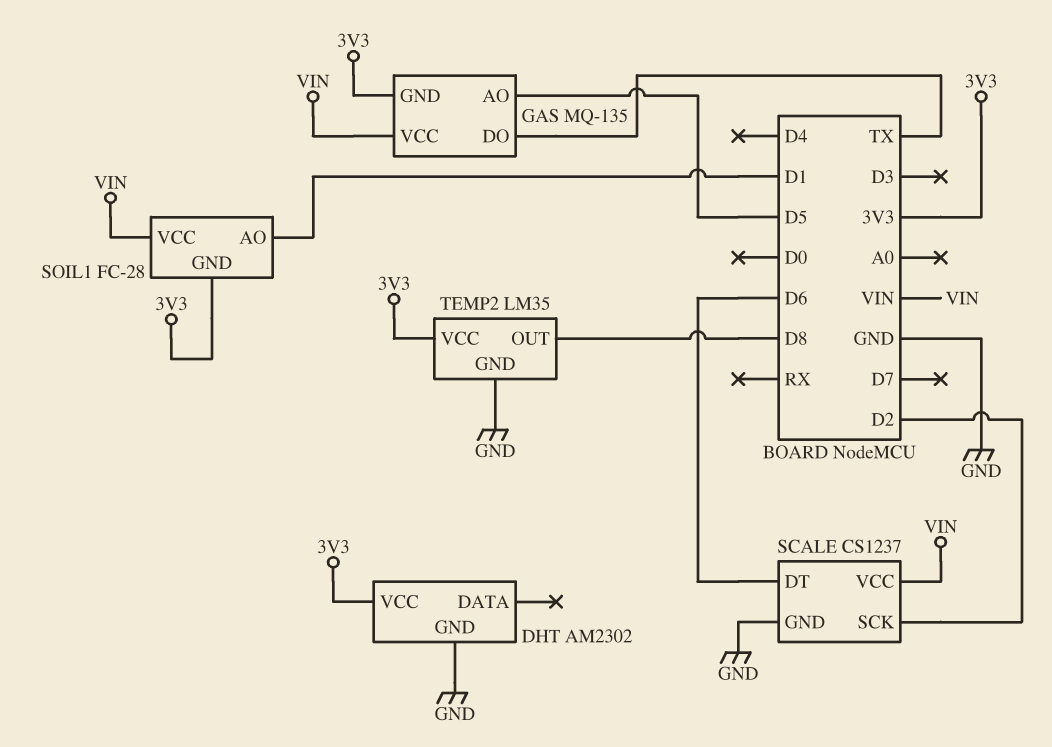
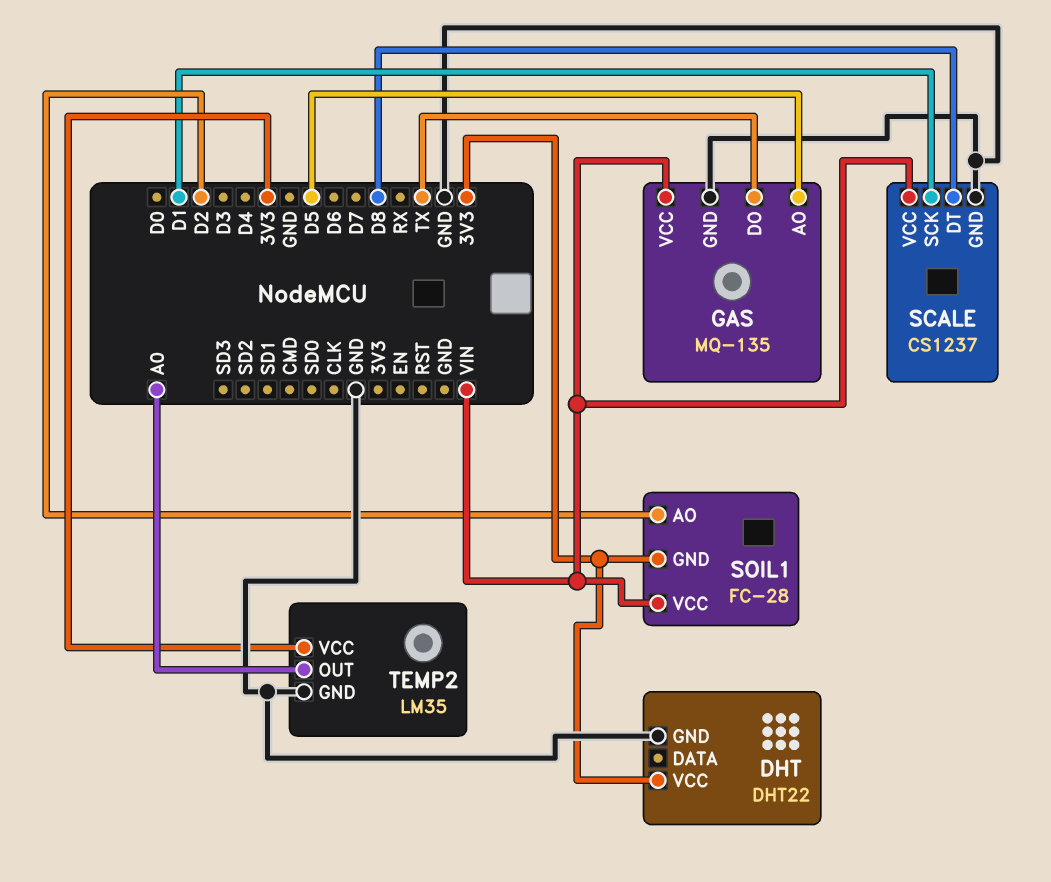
DHT: AM2302 -> DHT22
GAS pin GND: 3V3 -> GND
SCALE pin DT: D6 -> D8
SCALE pin SCK: D2 -> D1
SOIL1 pin AO: D1 -> D2
TEMP2 pin OUT: D8 -> A0

